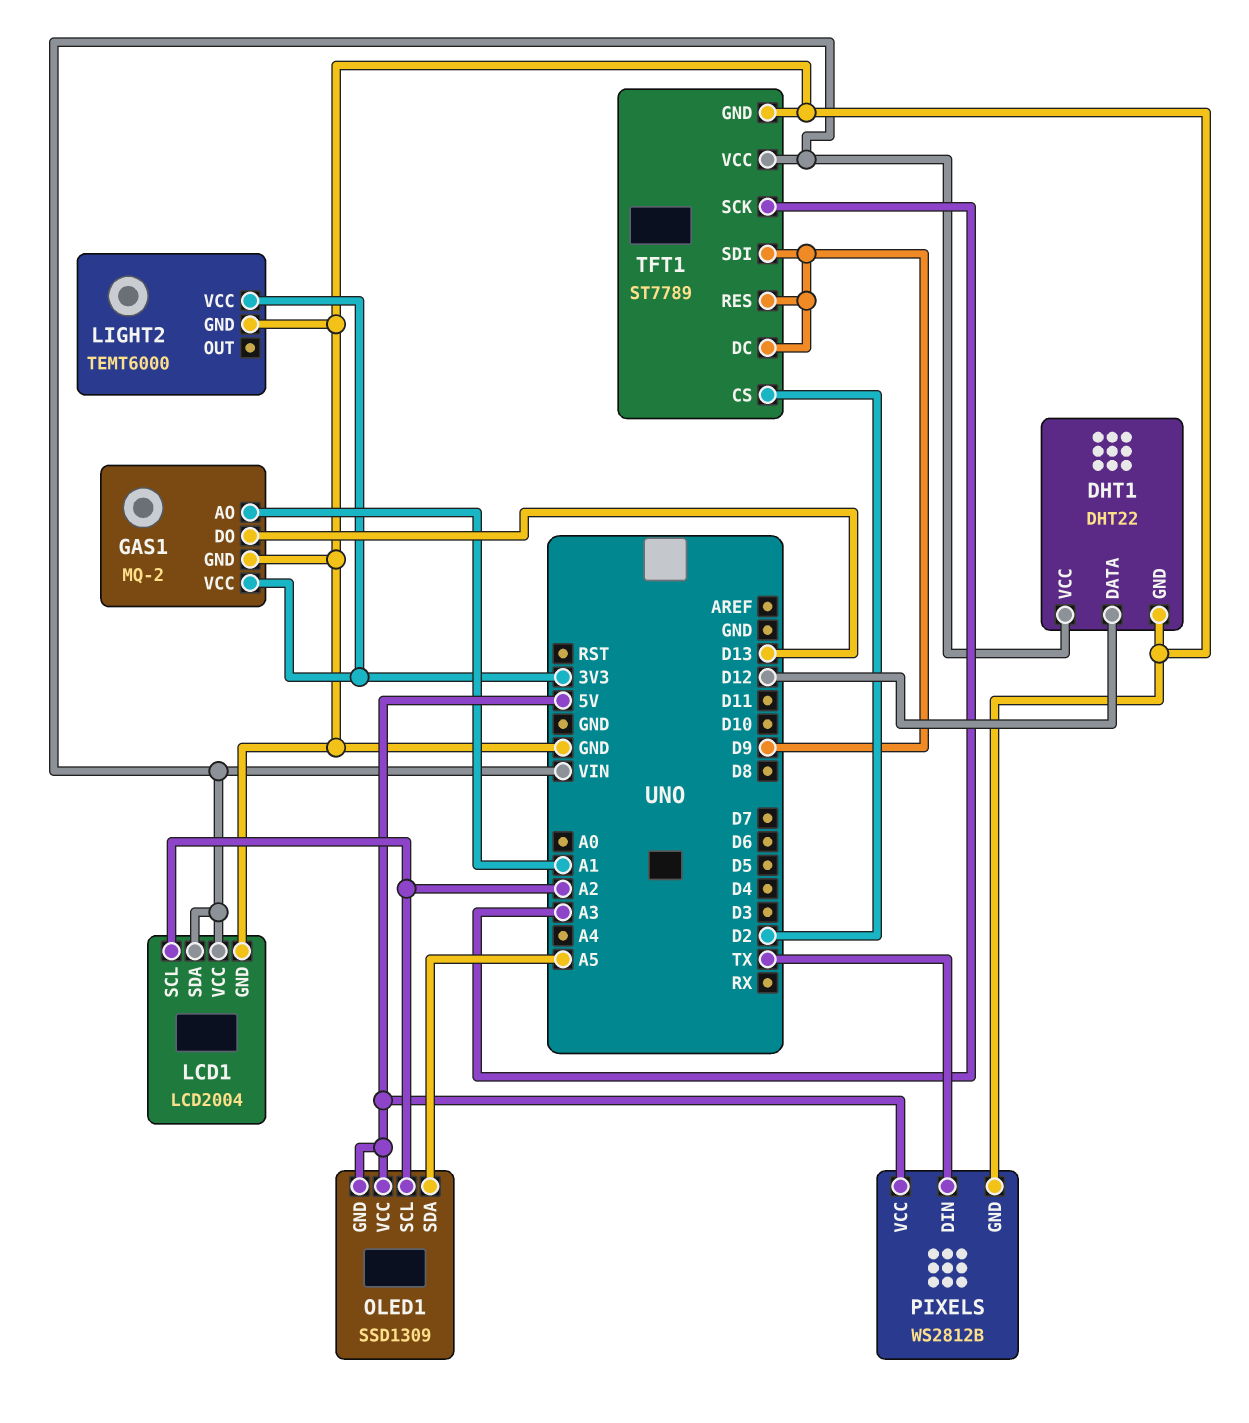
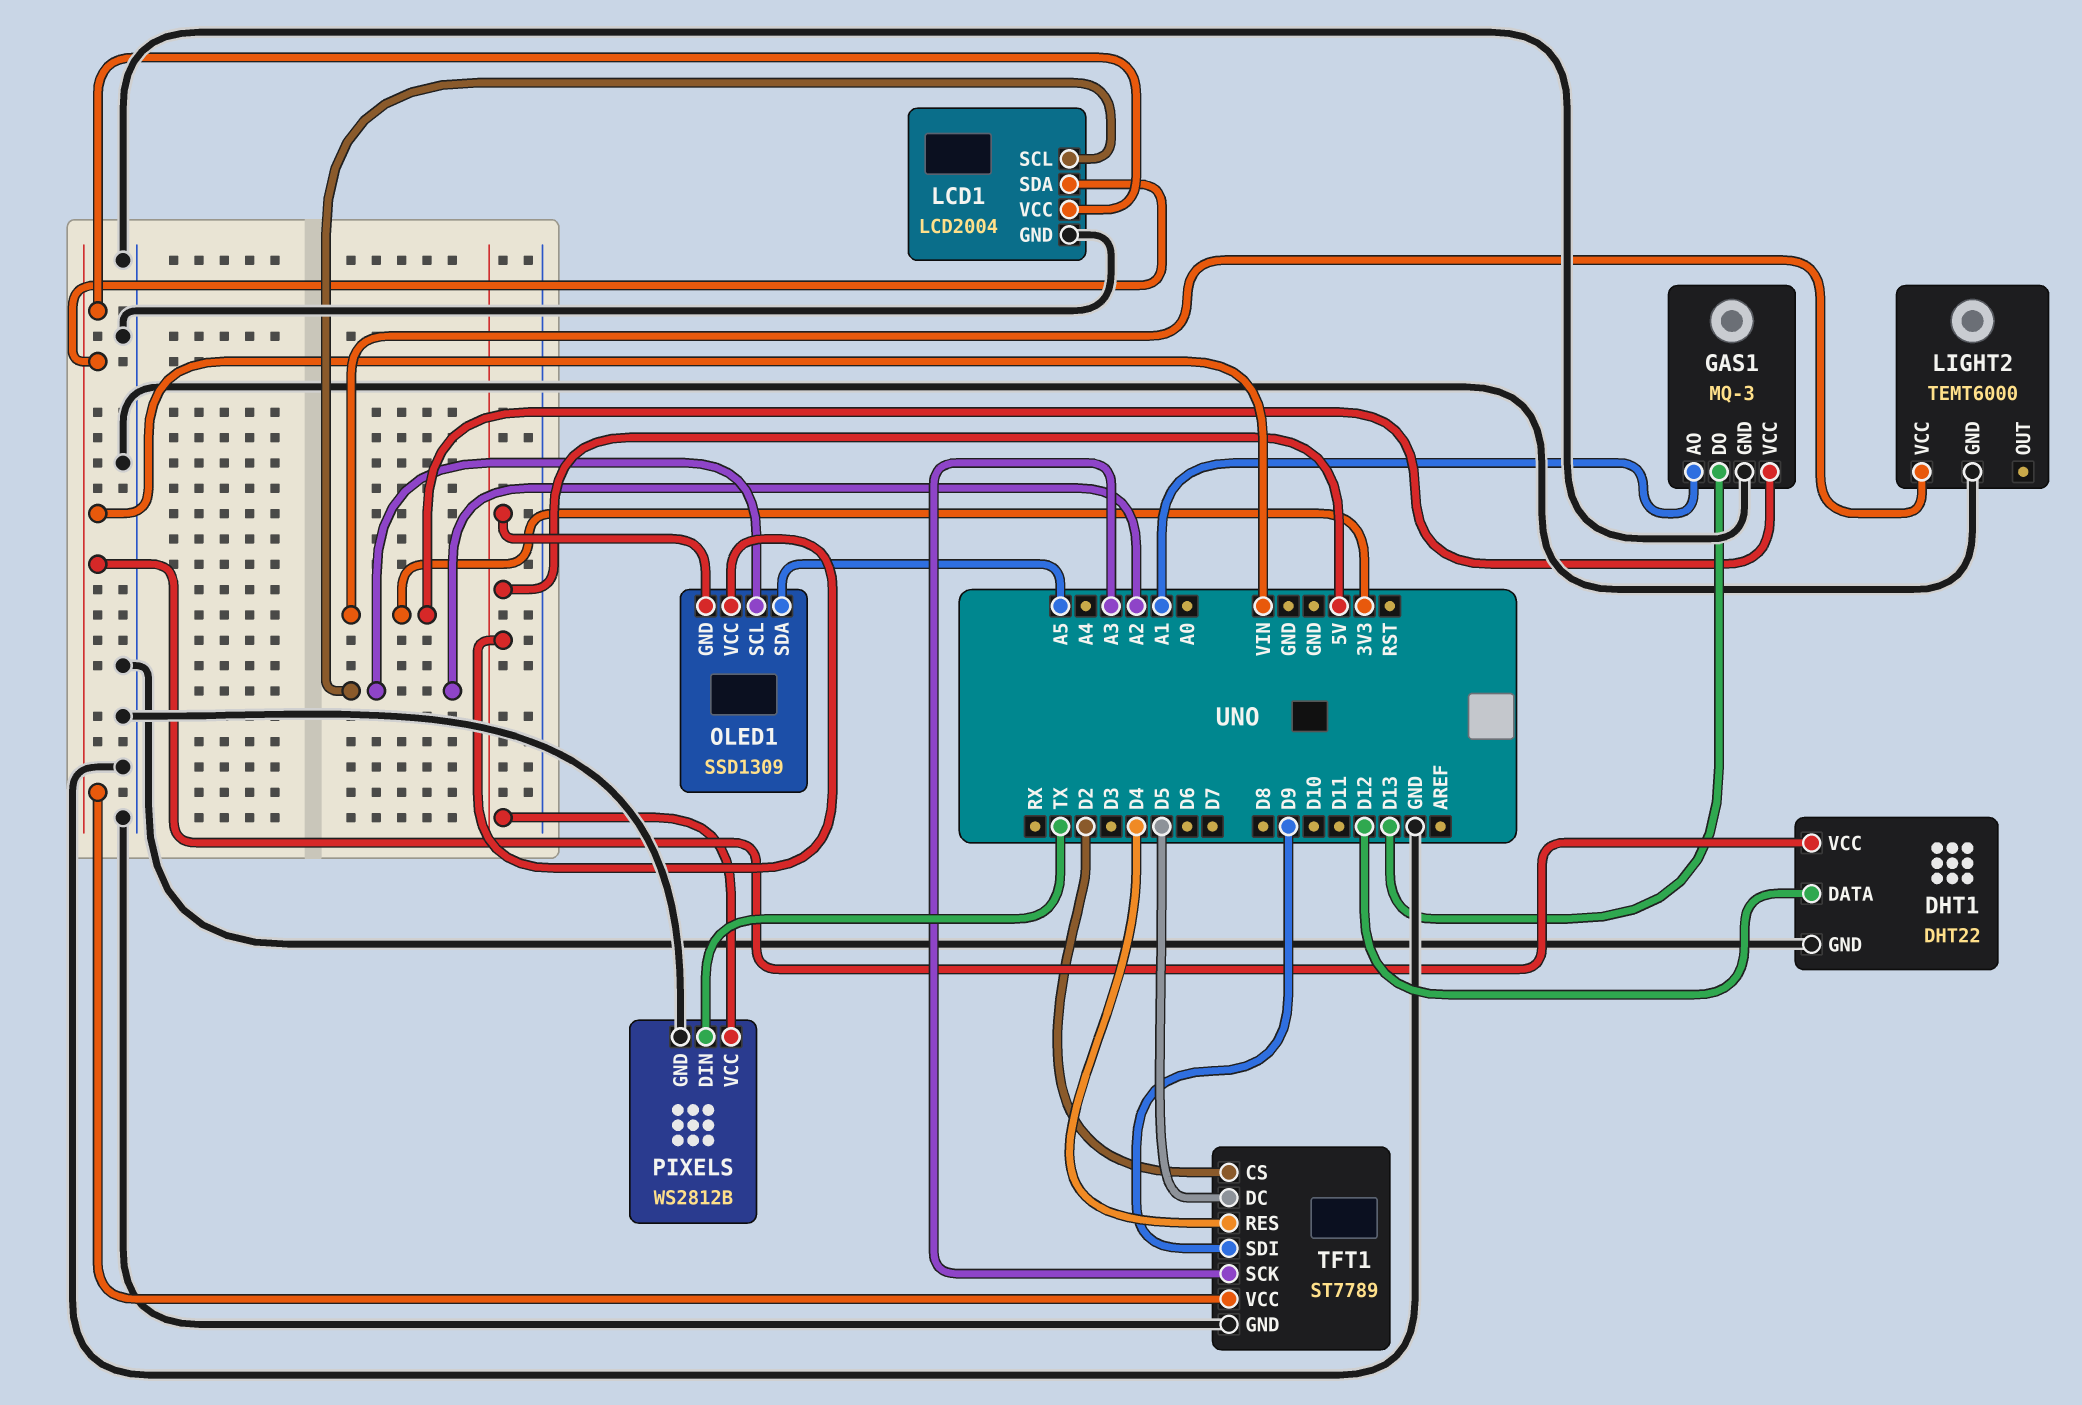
GAS1: MQ-2 -> MQ-3
TFT1 pin DC: D9 -> D5
TFT1 pin RES: D9 -> D4

